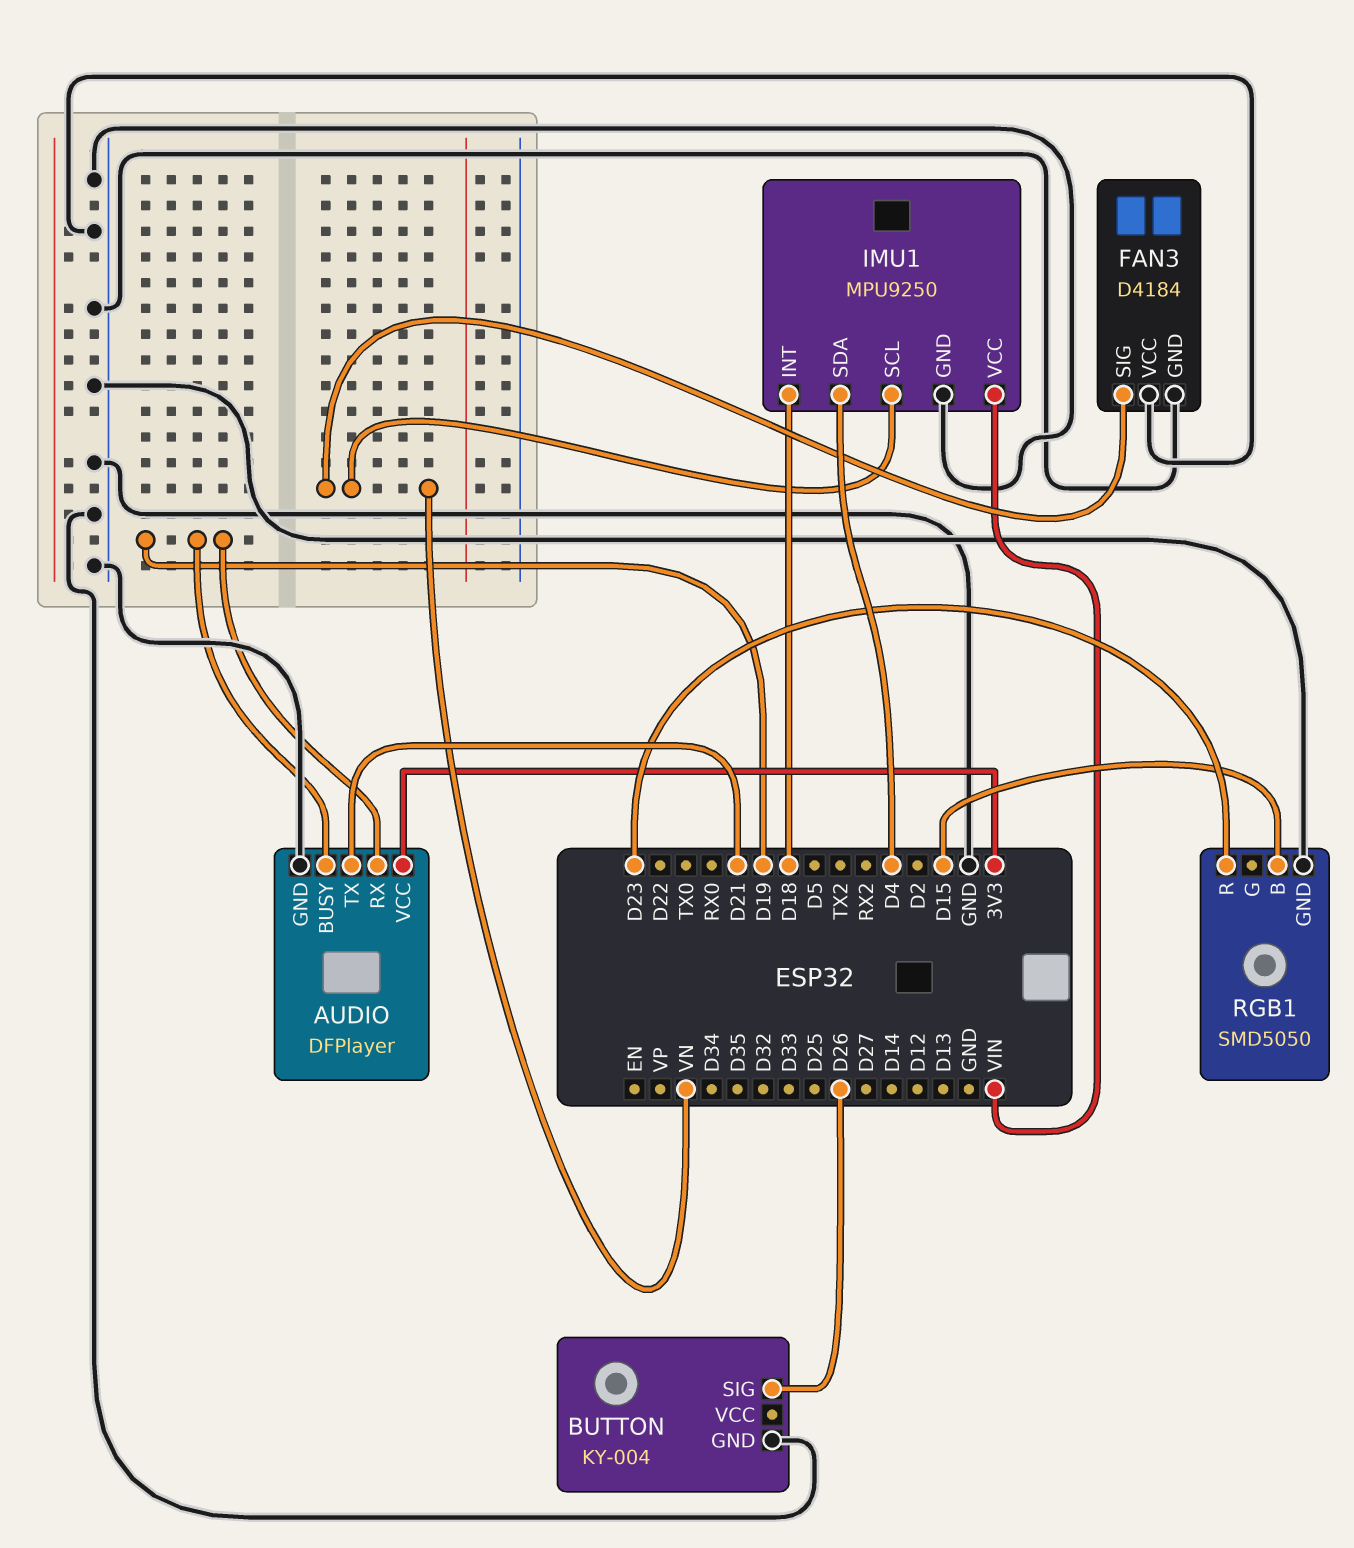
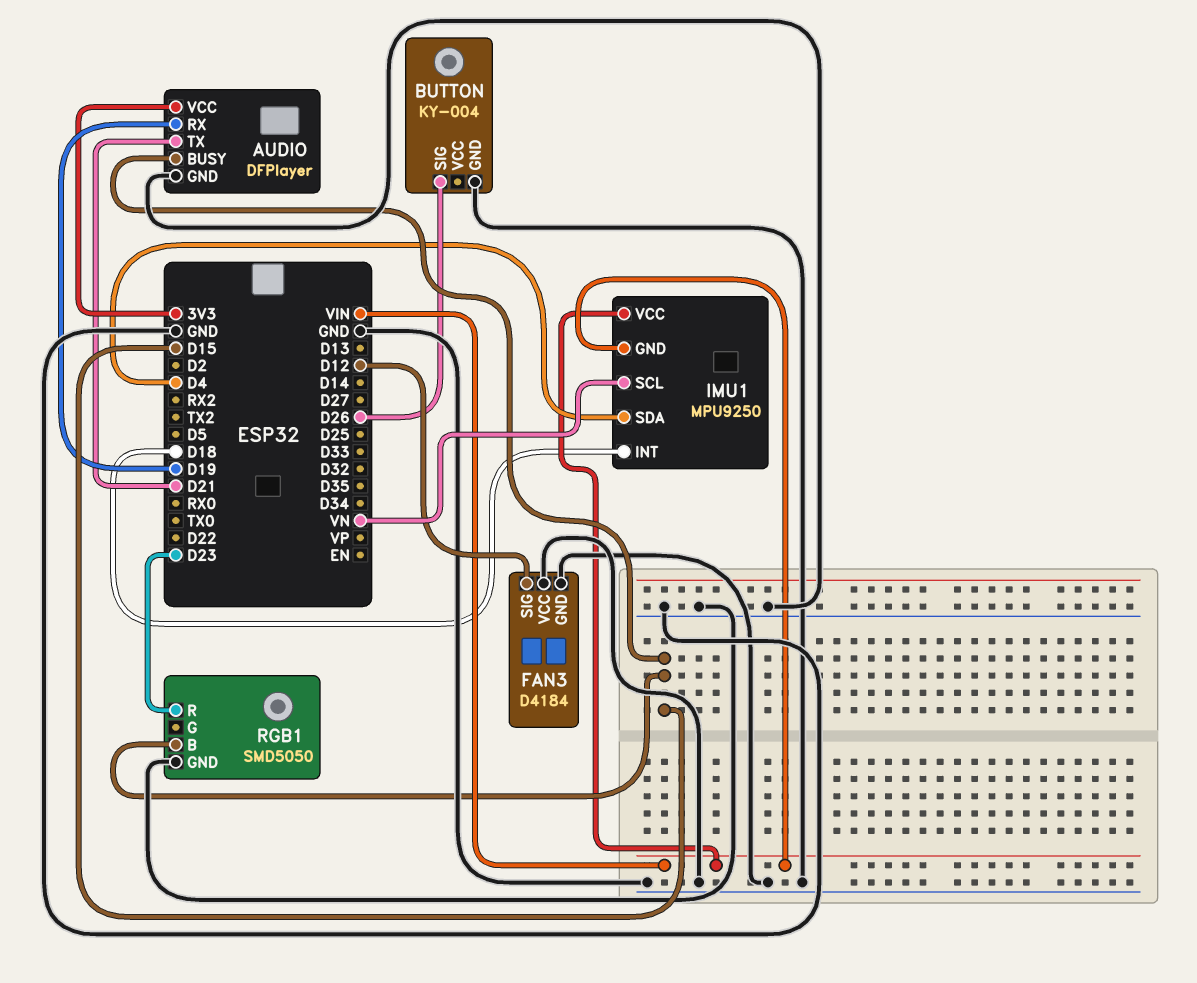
AUDIO pin BUSY: D19 -> D15
FAN3 pin SIG: VN -> D12
IMU1 pin GND: GND -> VIN

